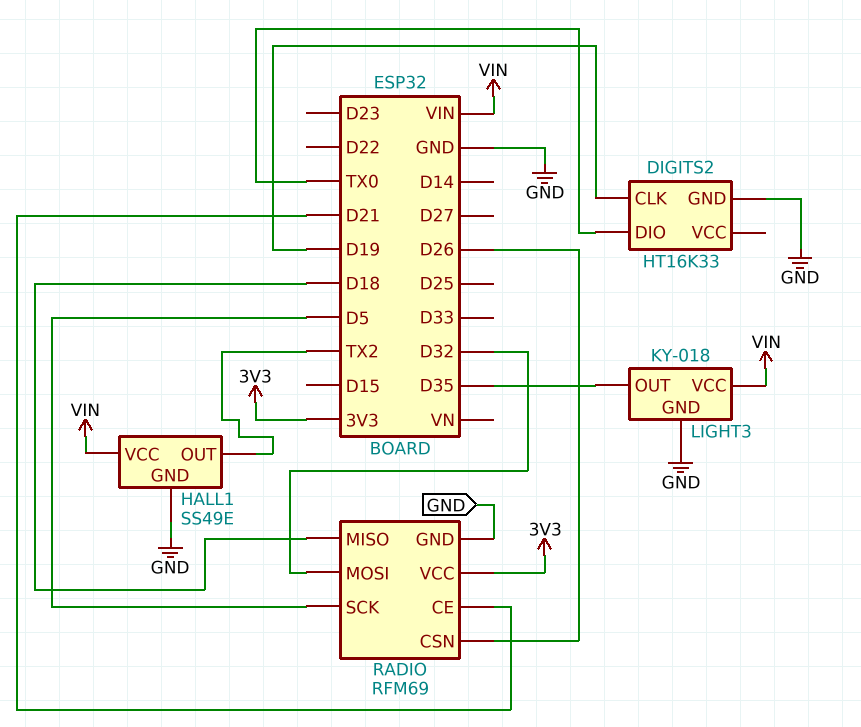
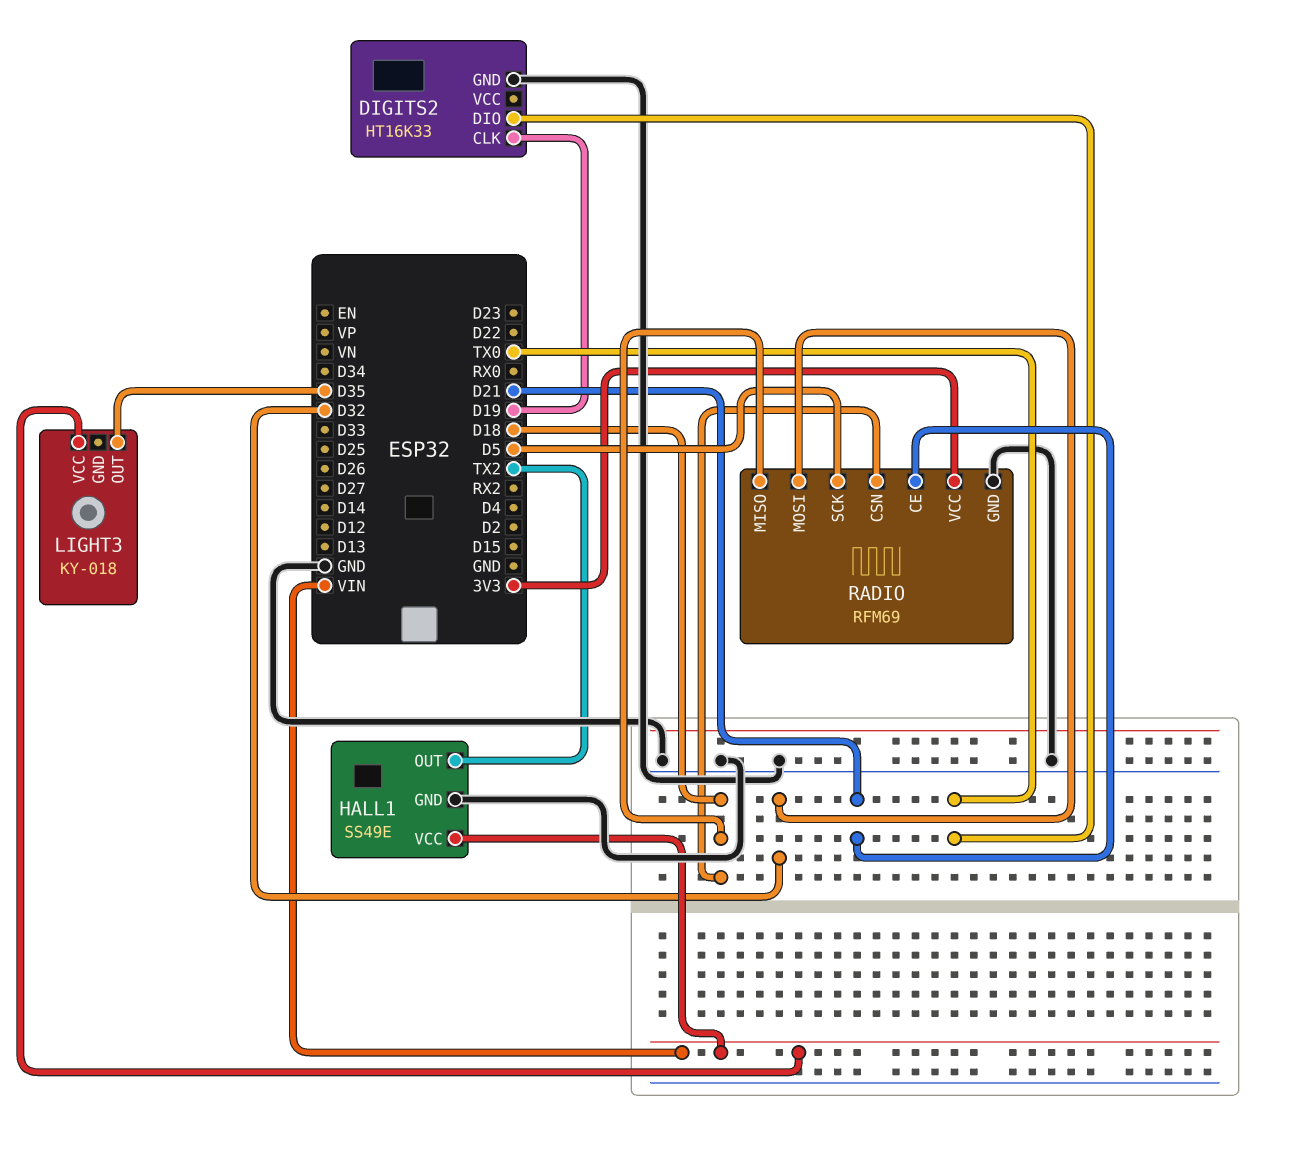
LIGHT3 pin GND: GND -> none
RADIO pin CSN: D26 -> D18

